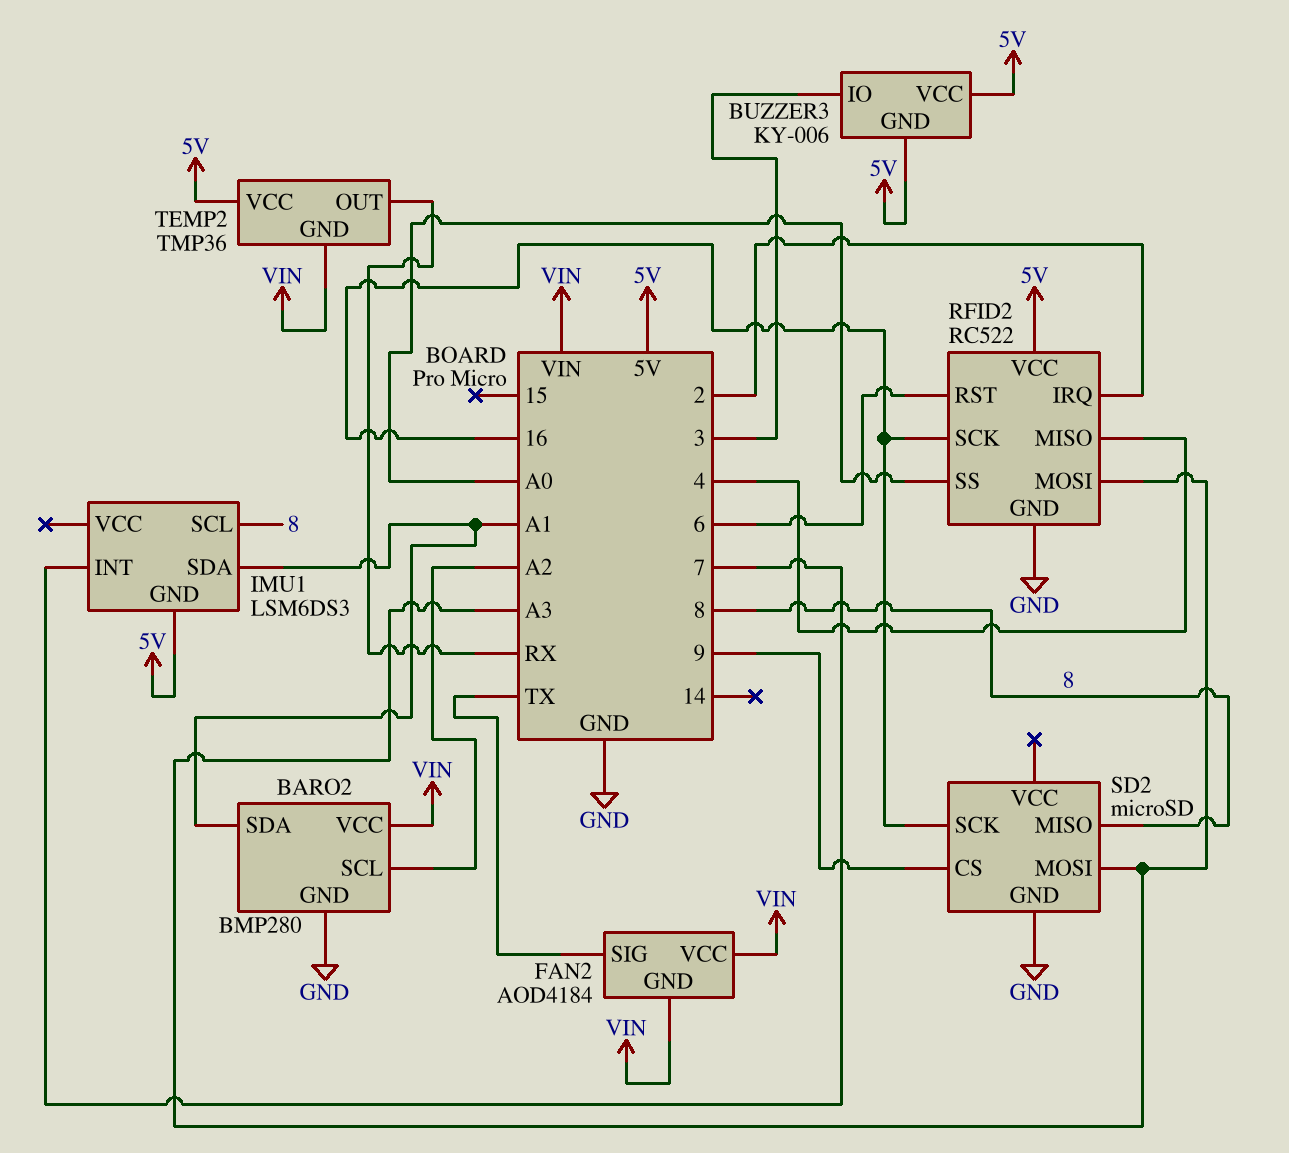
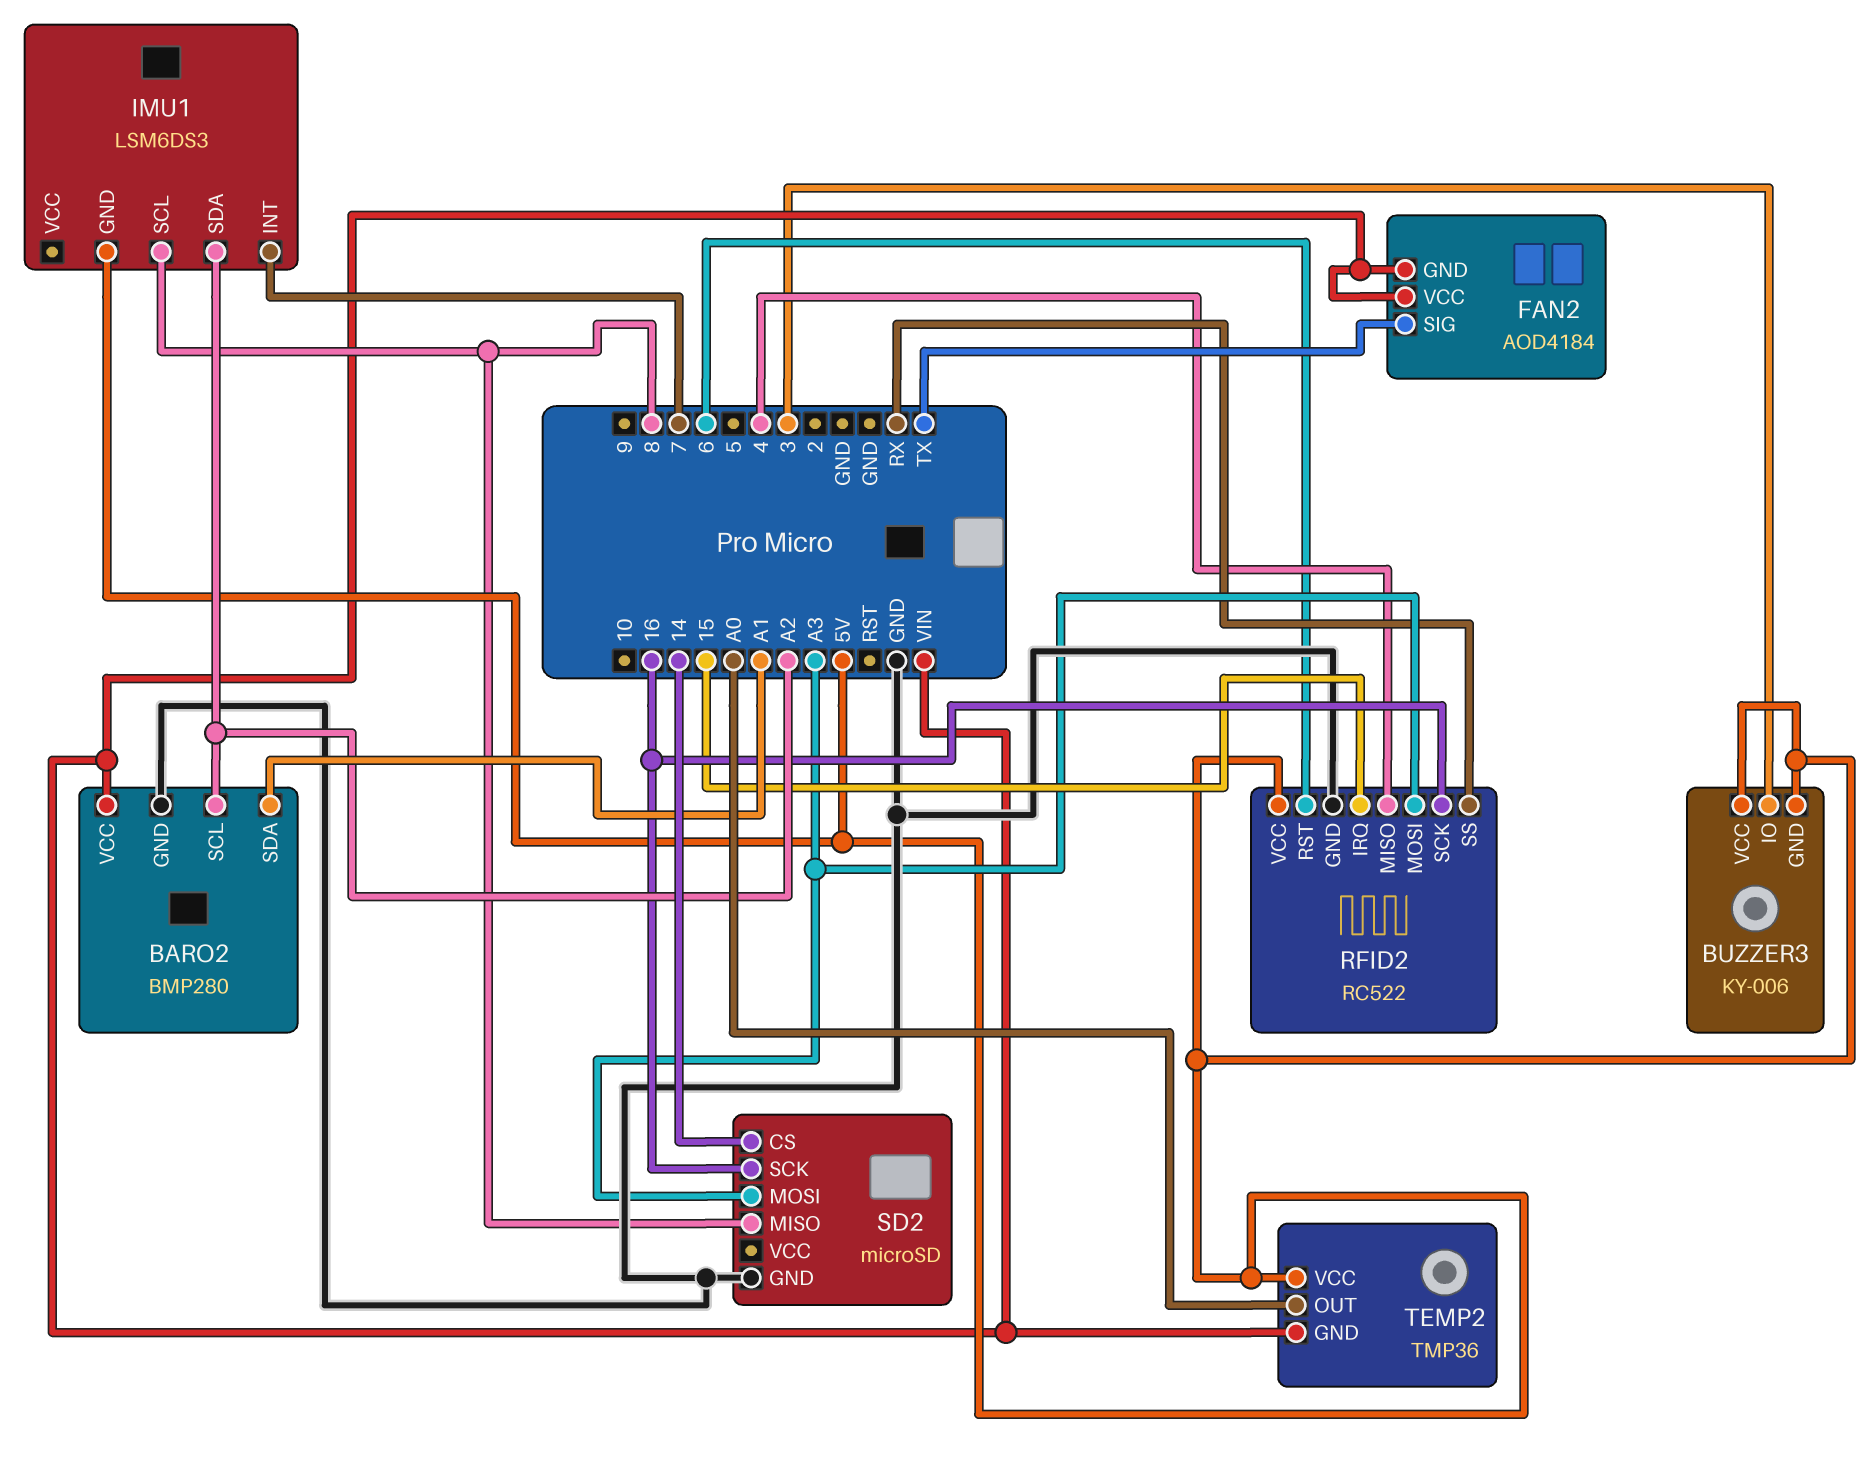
IMU1 pin SDA: A1 -> A2
RFID2 pin IRQ: 2 -> 15
RFID2 pin SS: A0 -> RX
SD2 pin CS: 9 -> 14
TEMP2 pin OUT: RX -> A0

